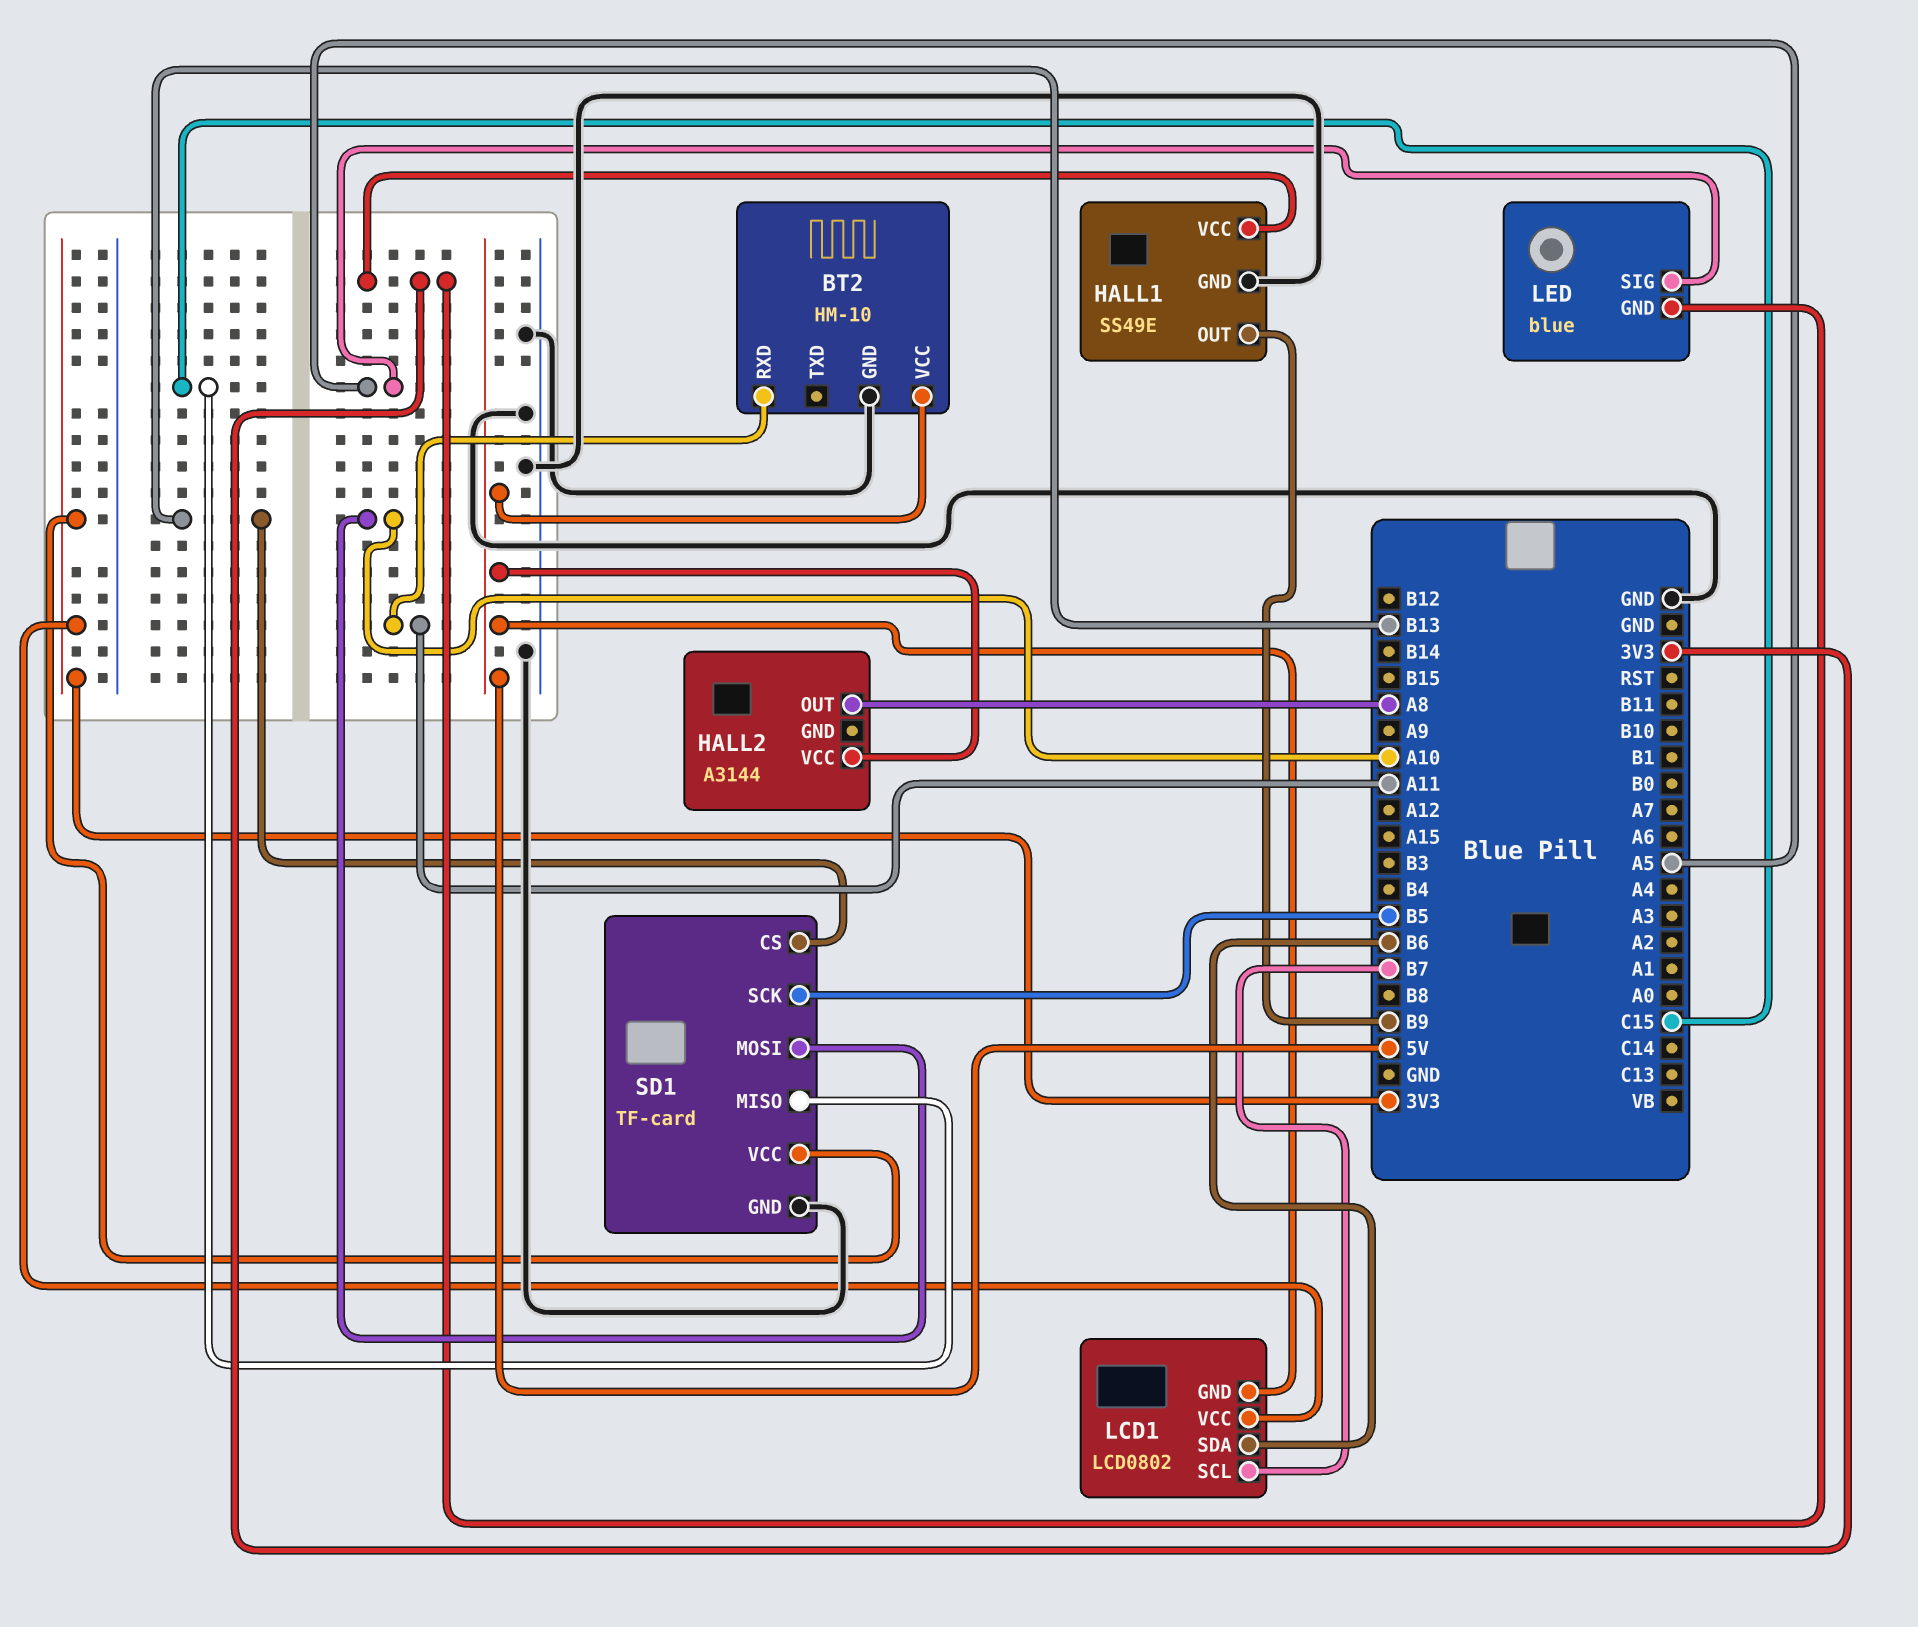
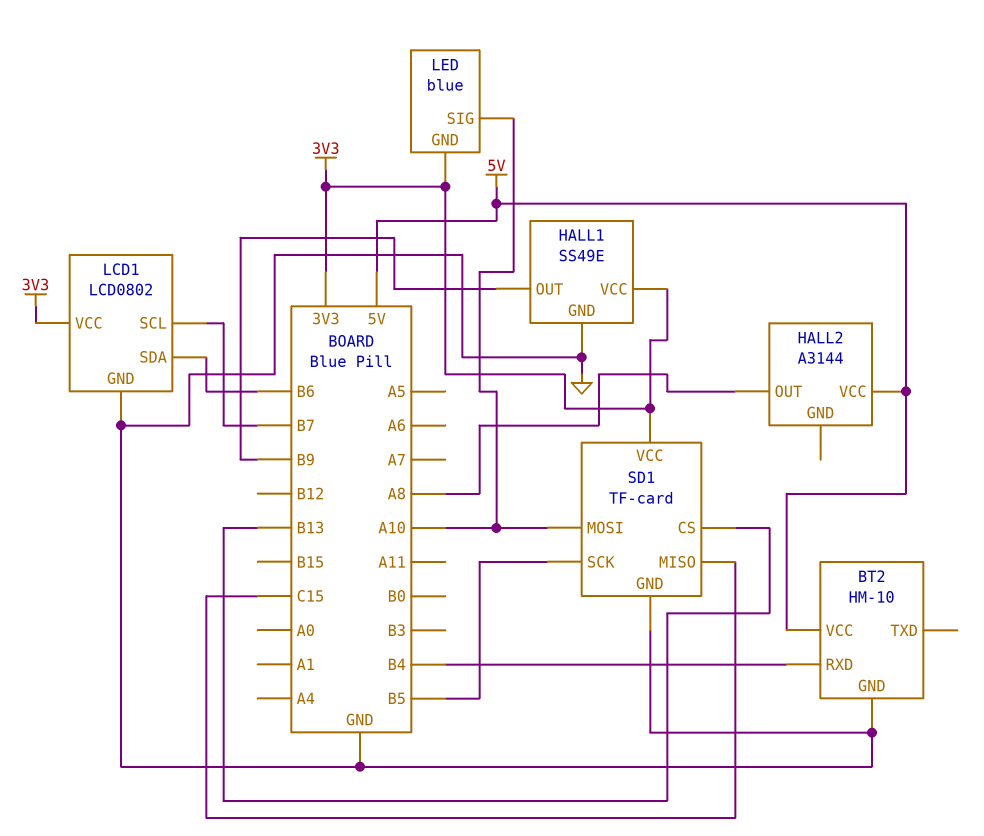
BT2 pin RXD: A11 -> B4
LCD1 pin GND: 5V -> GND
LED pin SIG: A5 -> A10

